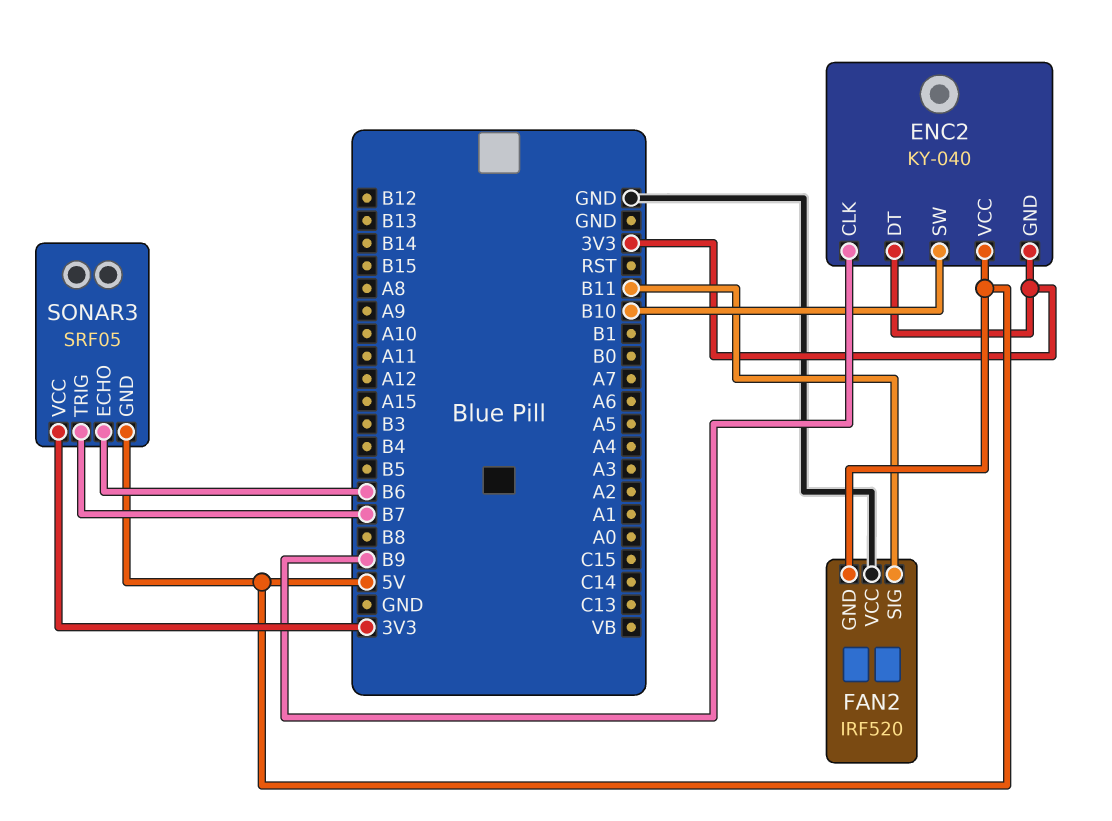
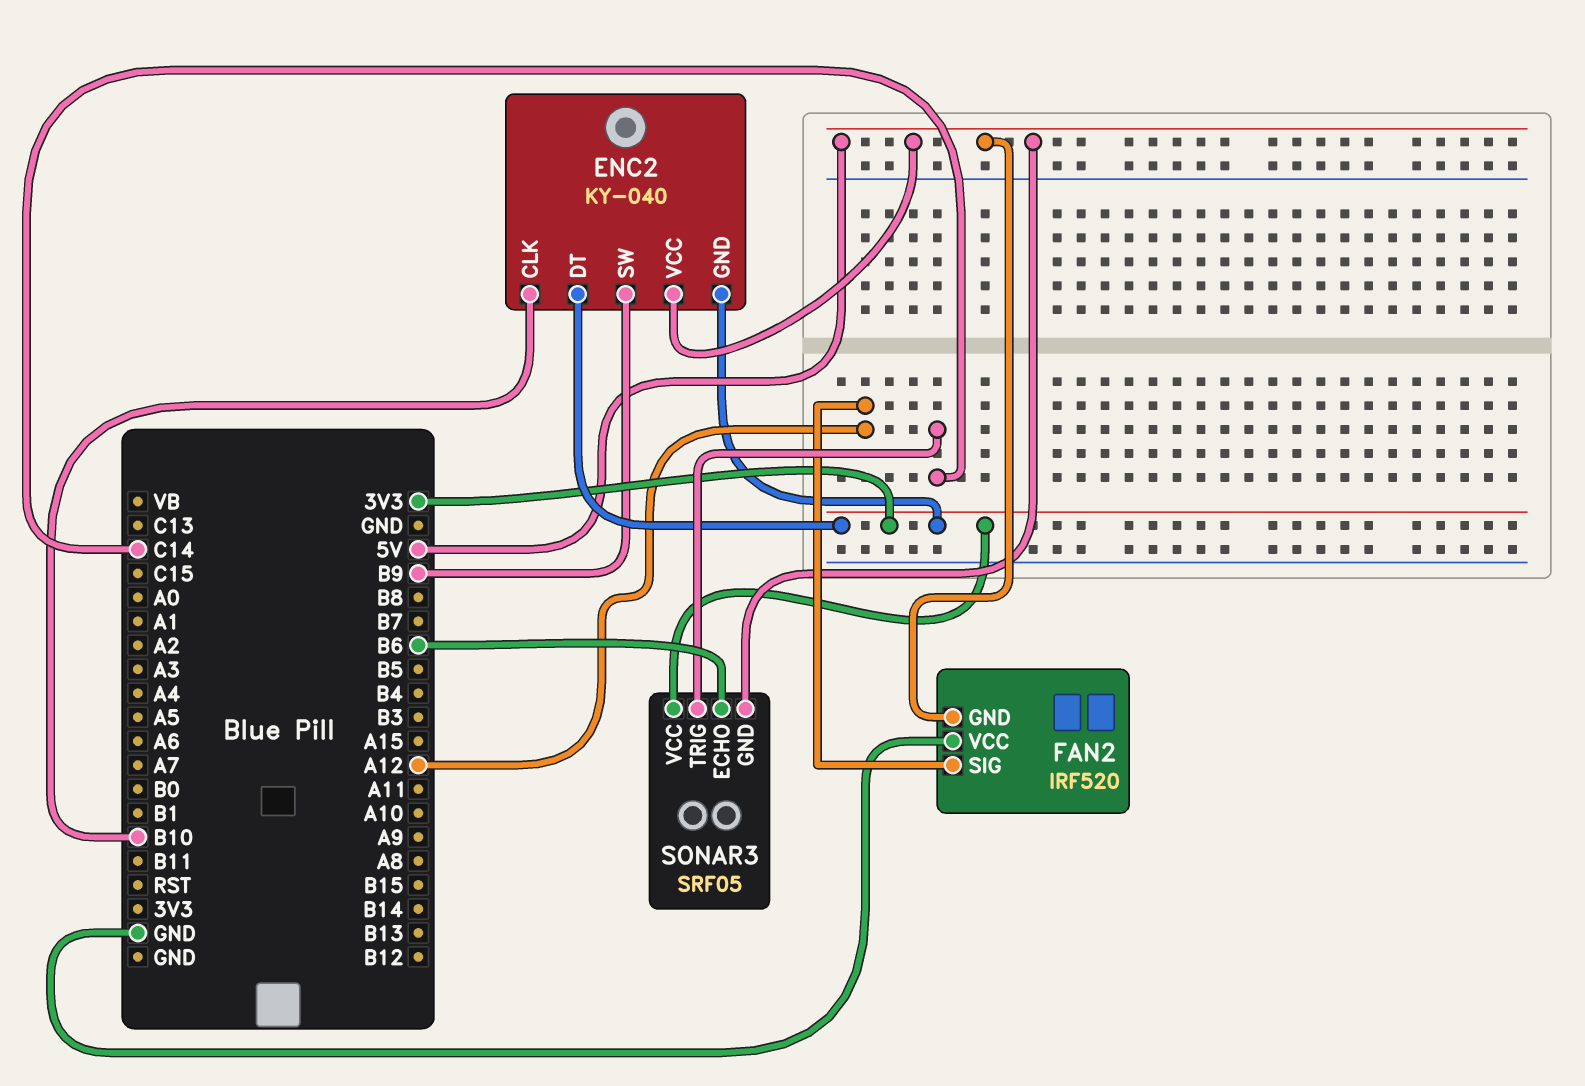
ENC2 pin CLK: B9 -> B10
ENC2 pin SW: B10 -> B9
FAN2 pin SIG: B11 -> A12
SONAR3 pin TRIG: B7 -> C14

